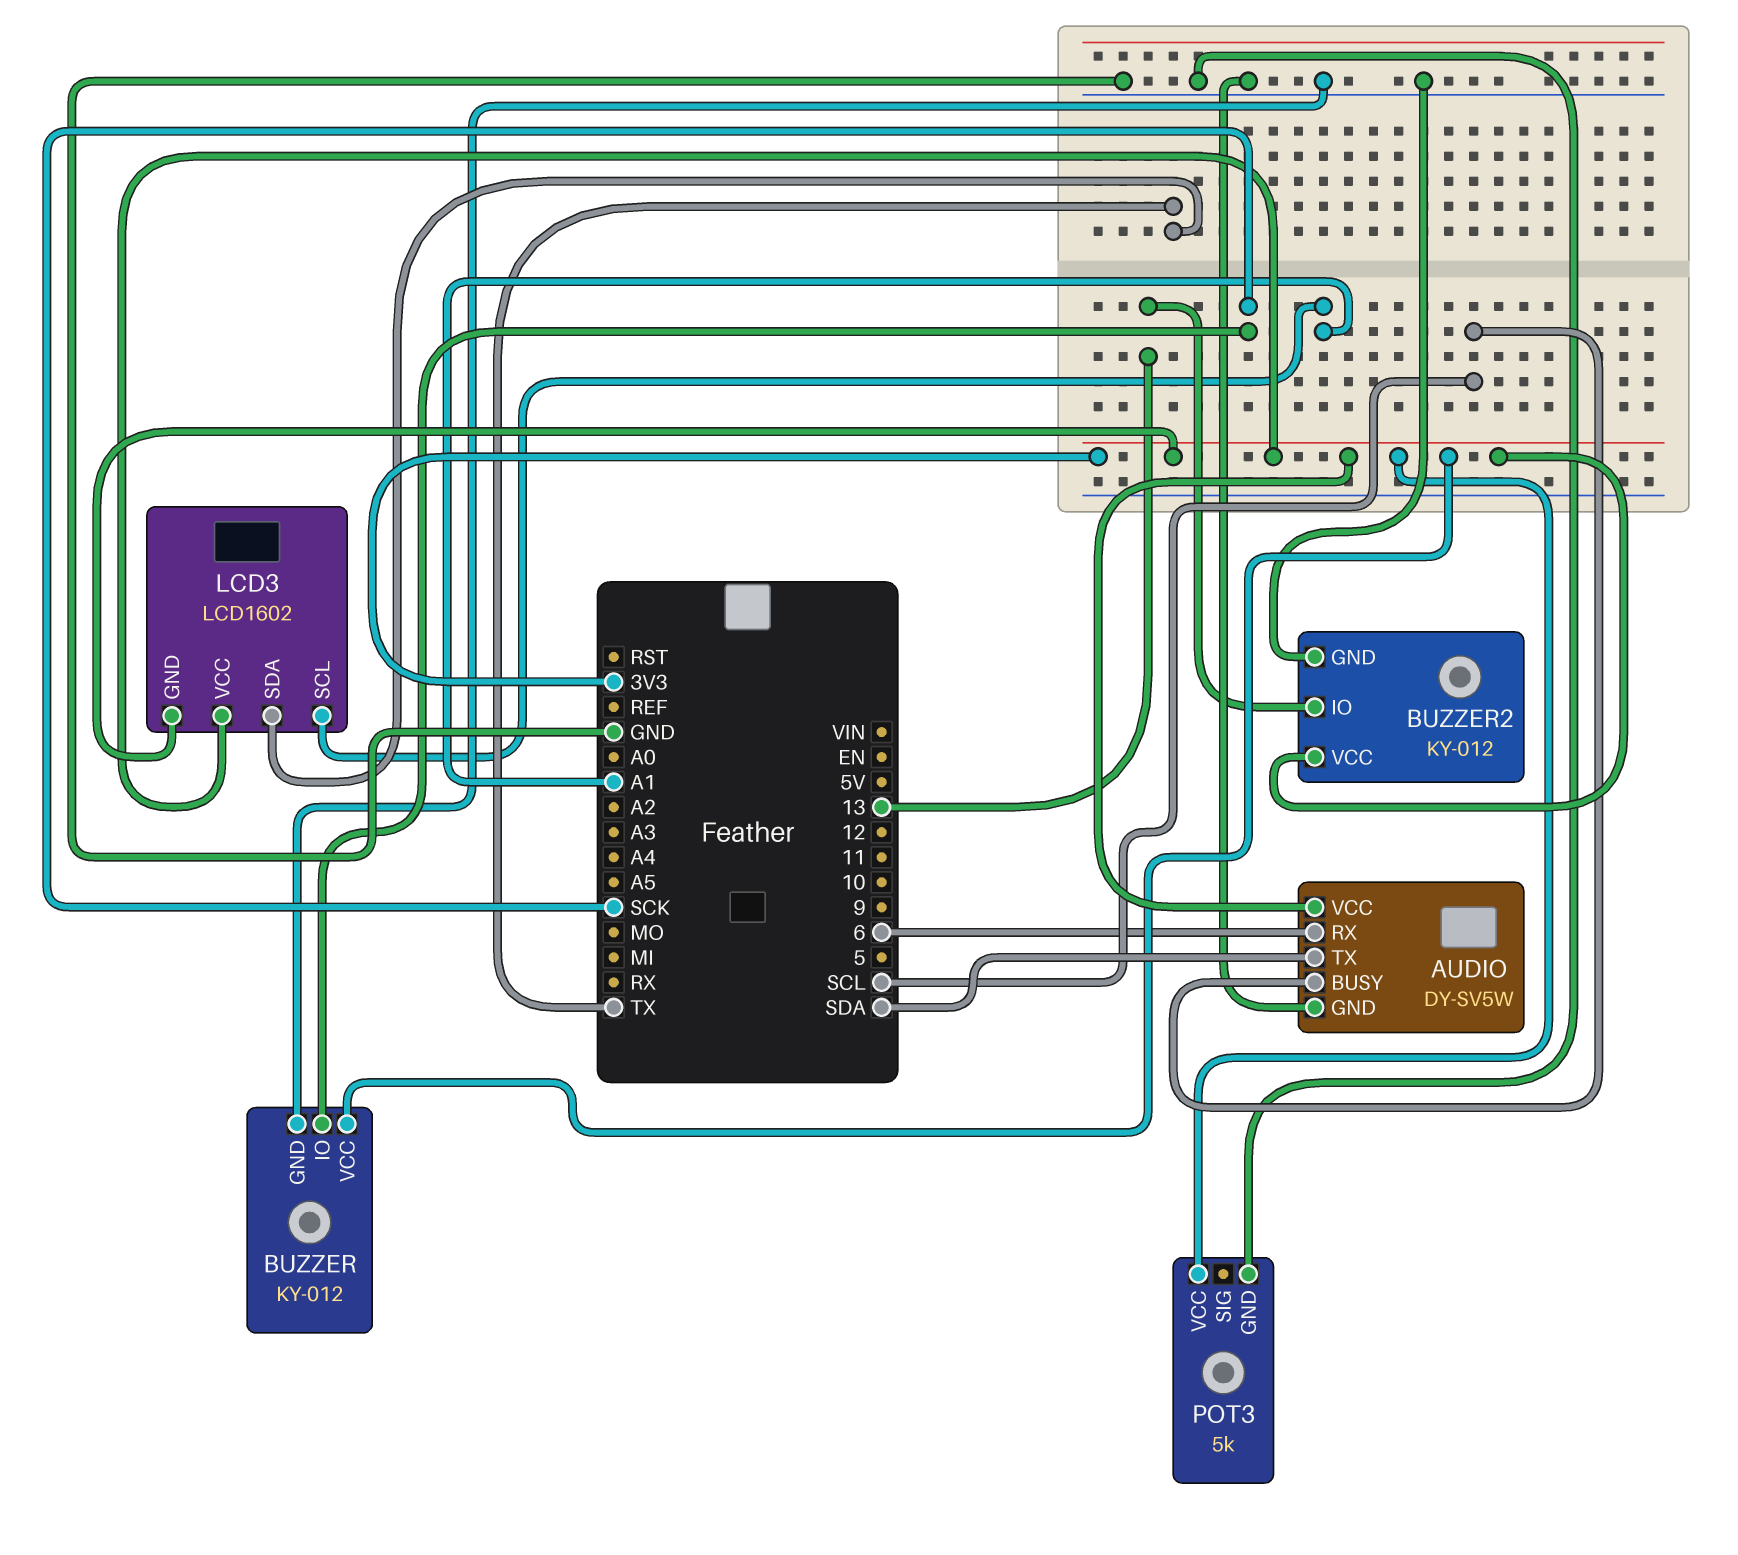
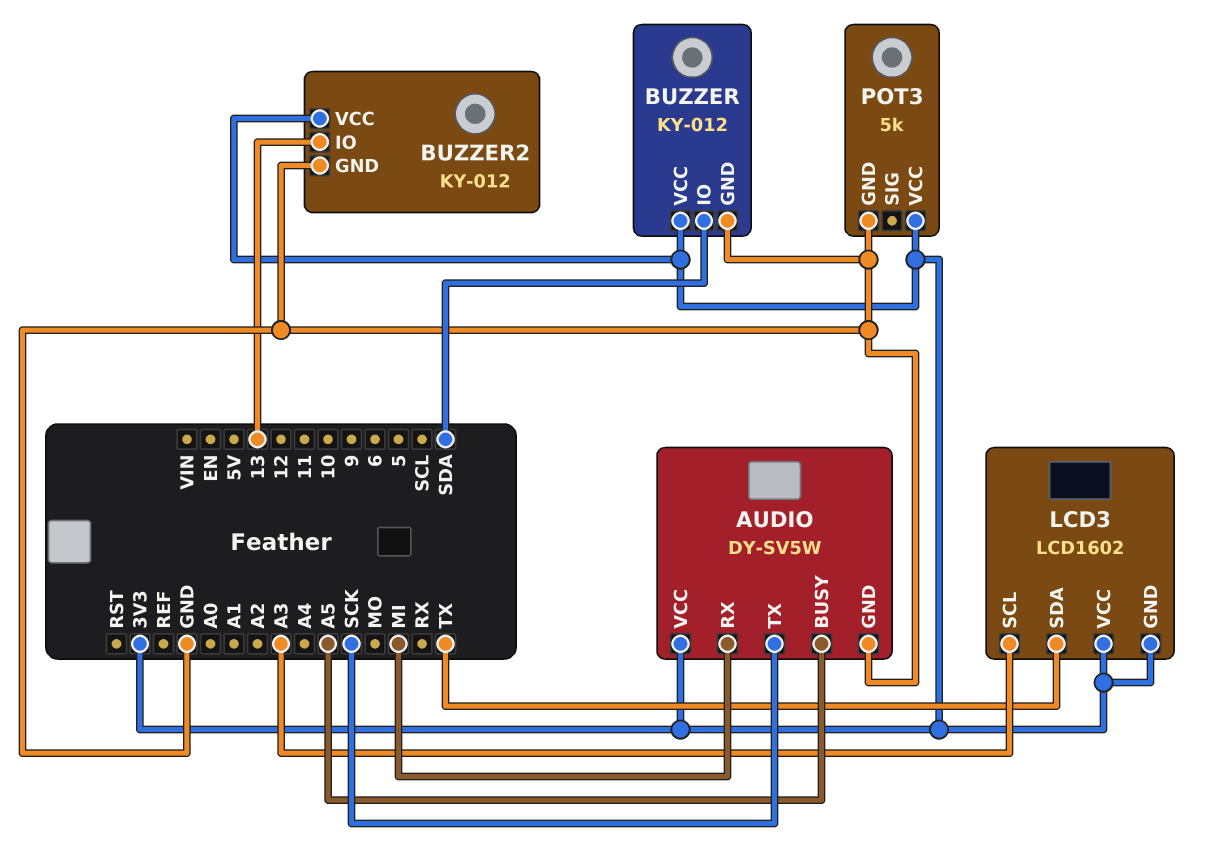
AUDIO pin BUSY: SCL -> A5
AUDIO pin RX: 6 -> MI
AUDIO pin TX: SDA -> SCK
BUZZER pin IO: SCK -> SDA
LCD3 pin SCL: A1 -> A3

